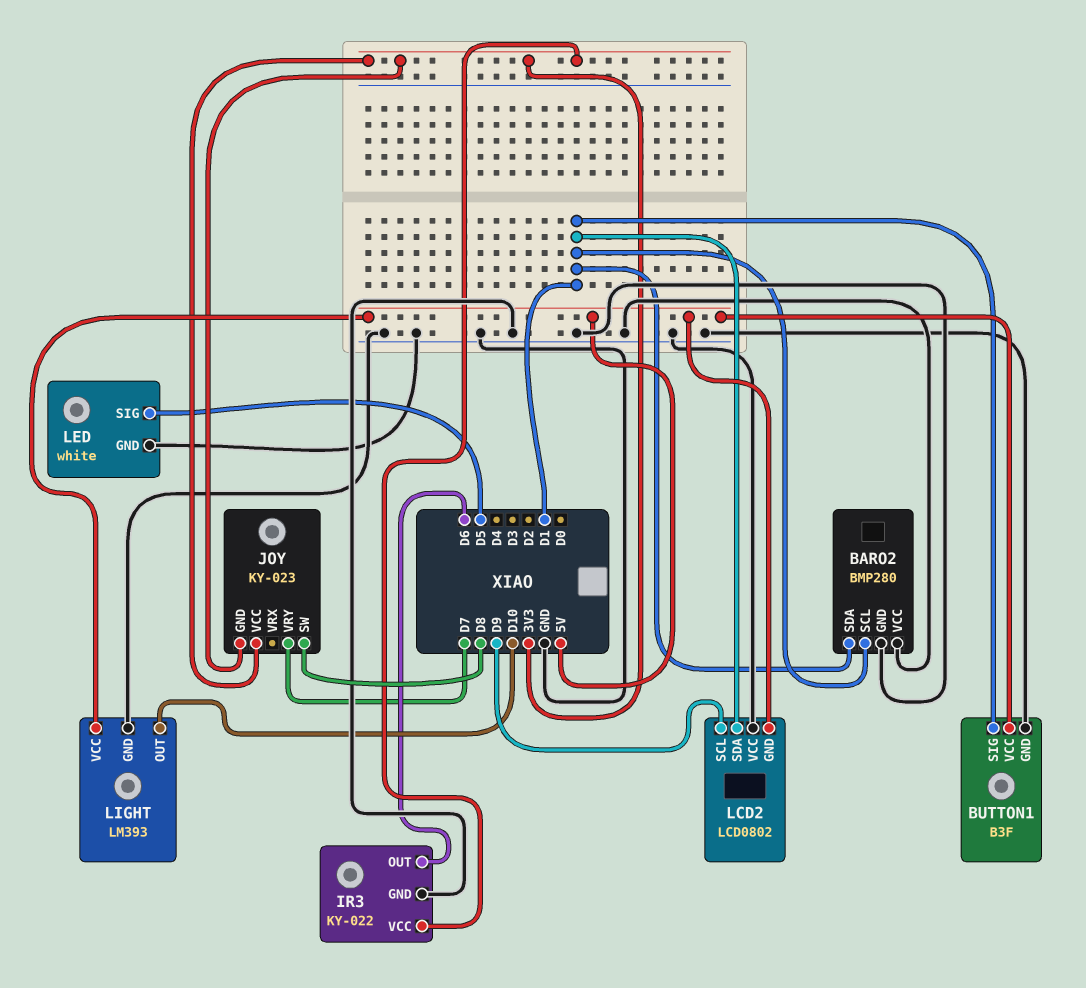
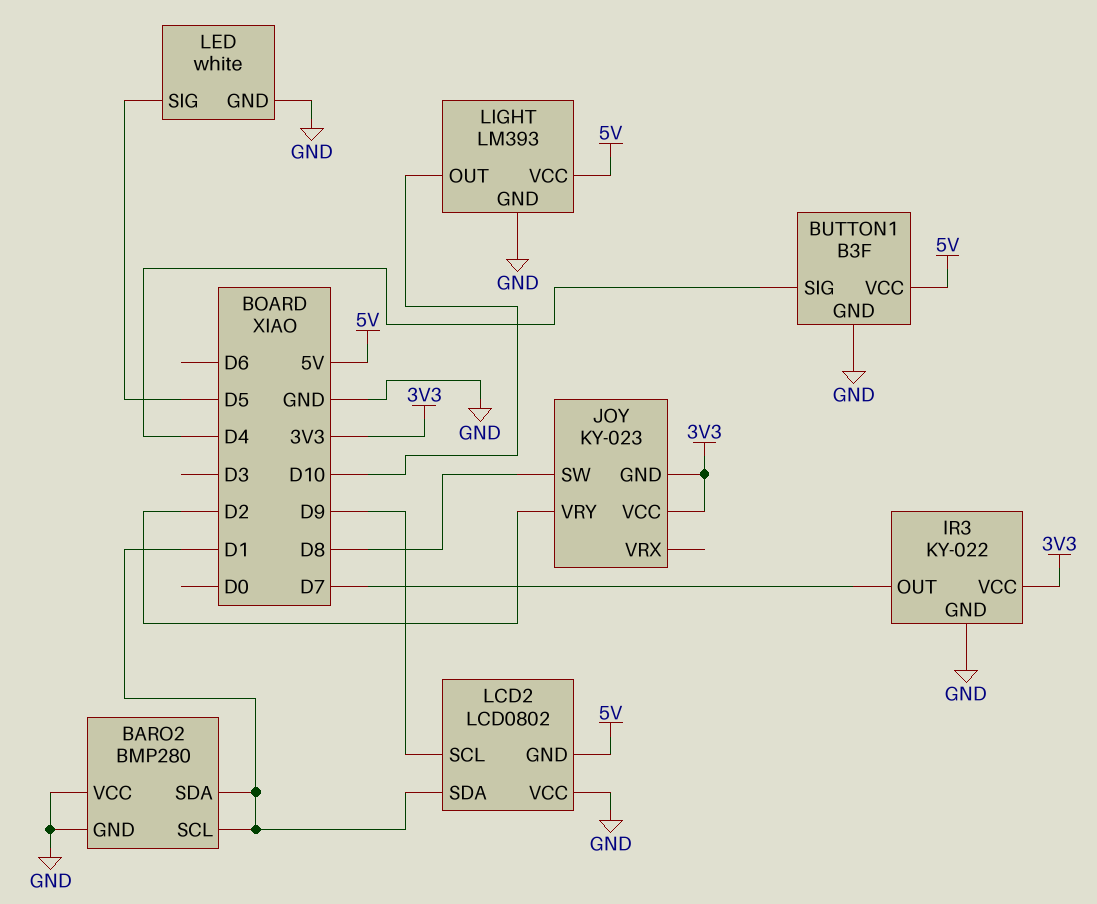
BUTTON1 pin SIG: D1 -> D4
IR3 pin OUT: D6 -> D7
JOY pin VRY: D7 -> D2

